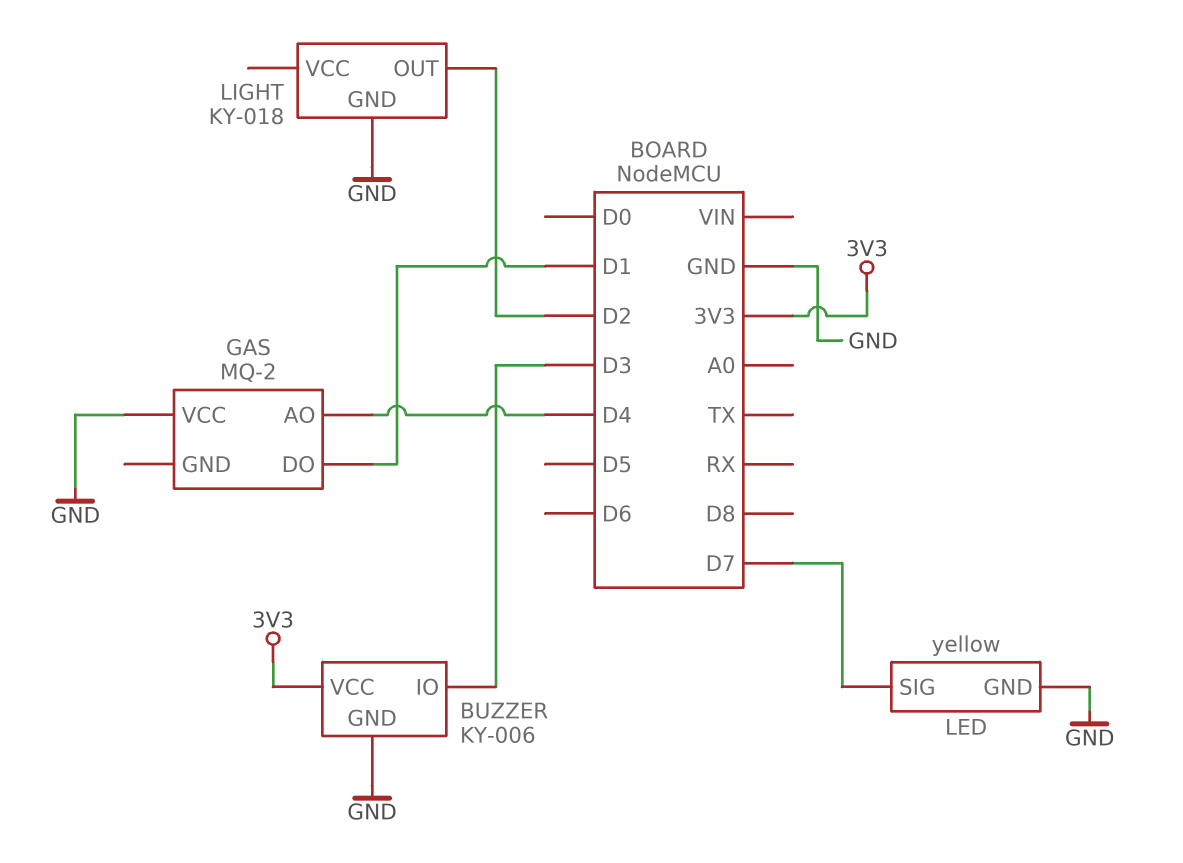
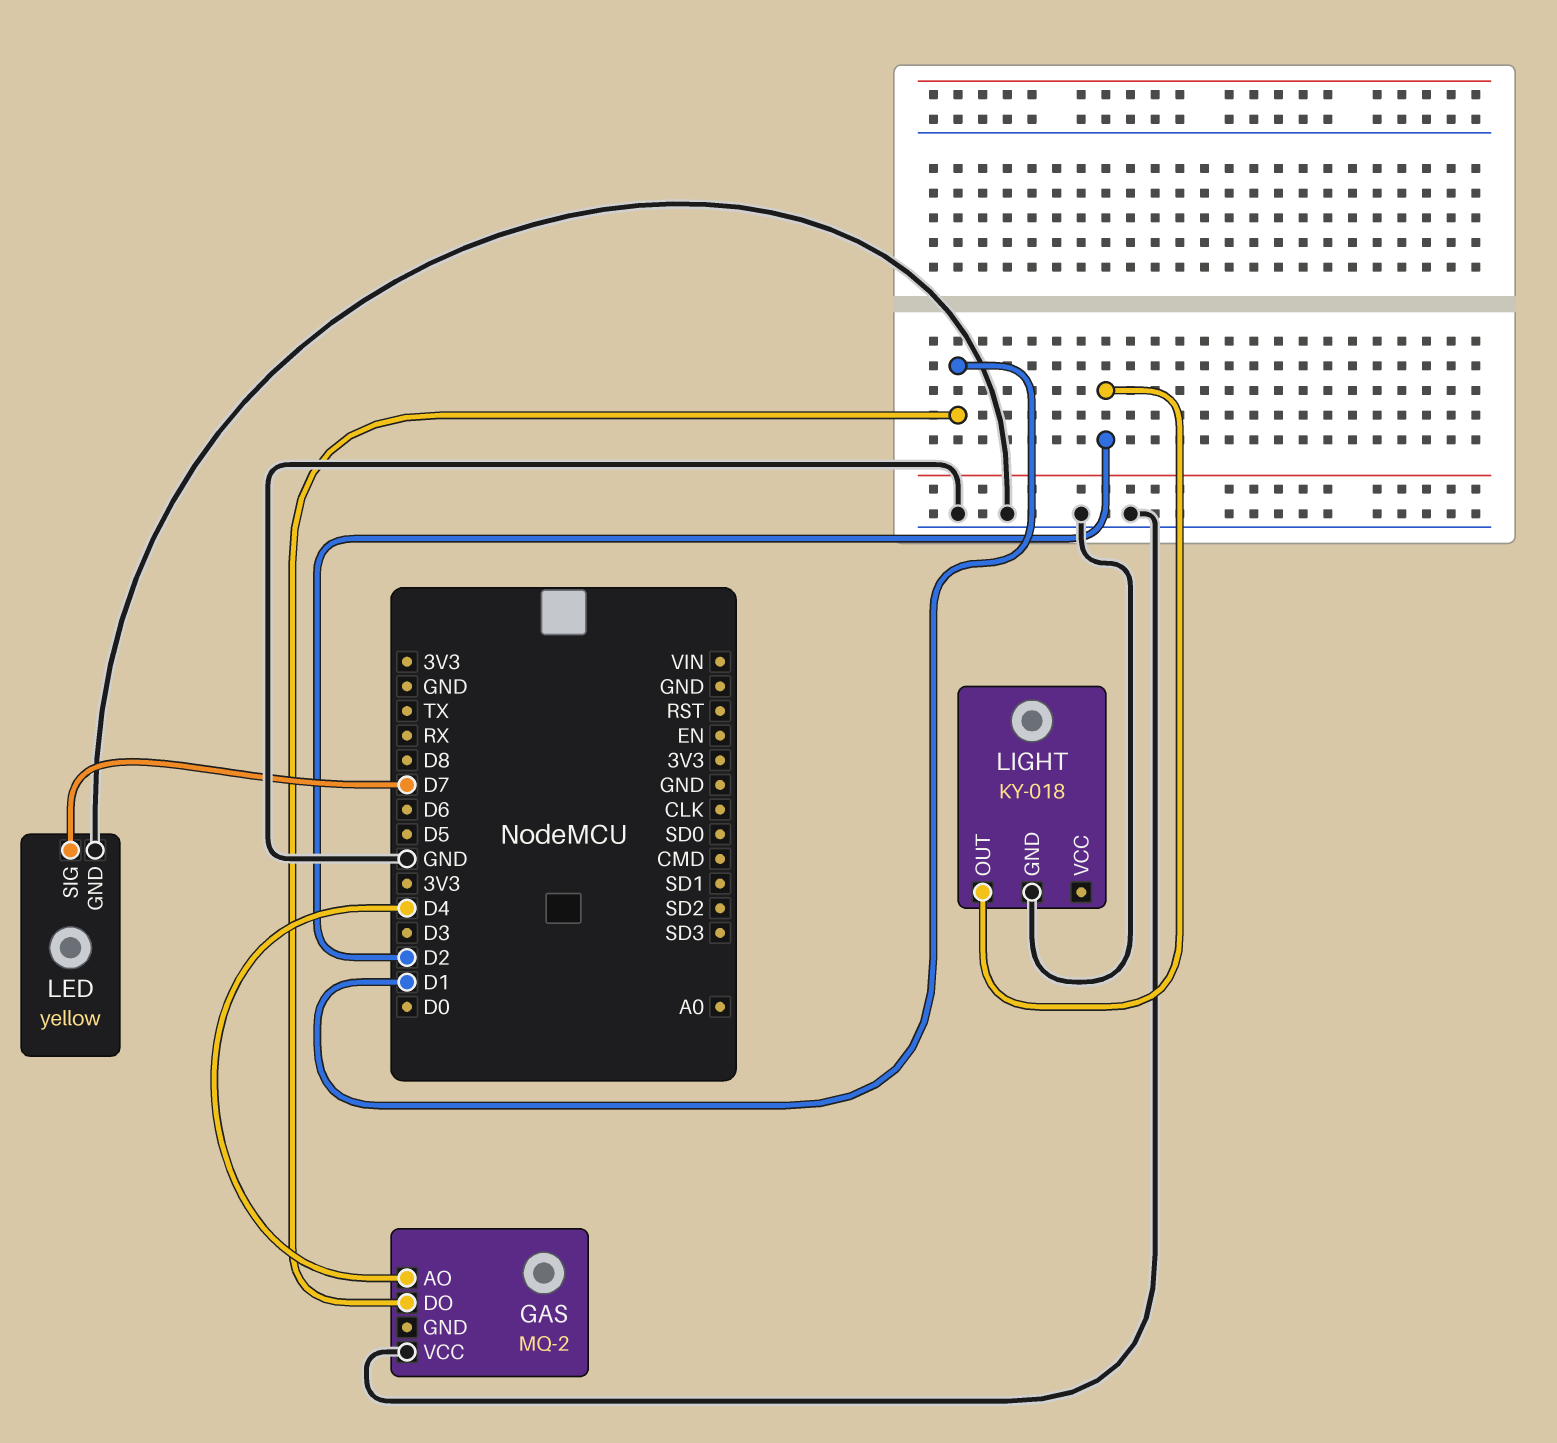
BUZZER: KY-006 -> none
BUZZER pin GND: GND -> none
BUZZER pin IO: D3 -> none
BUZZER pin VCC: 3V3 -> none

